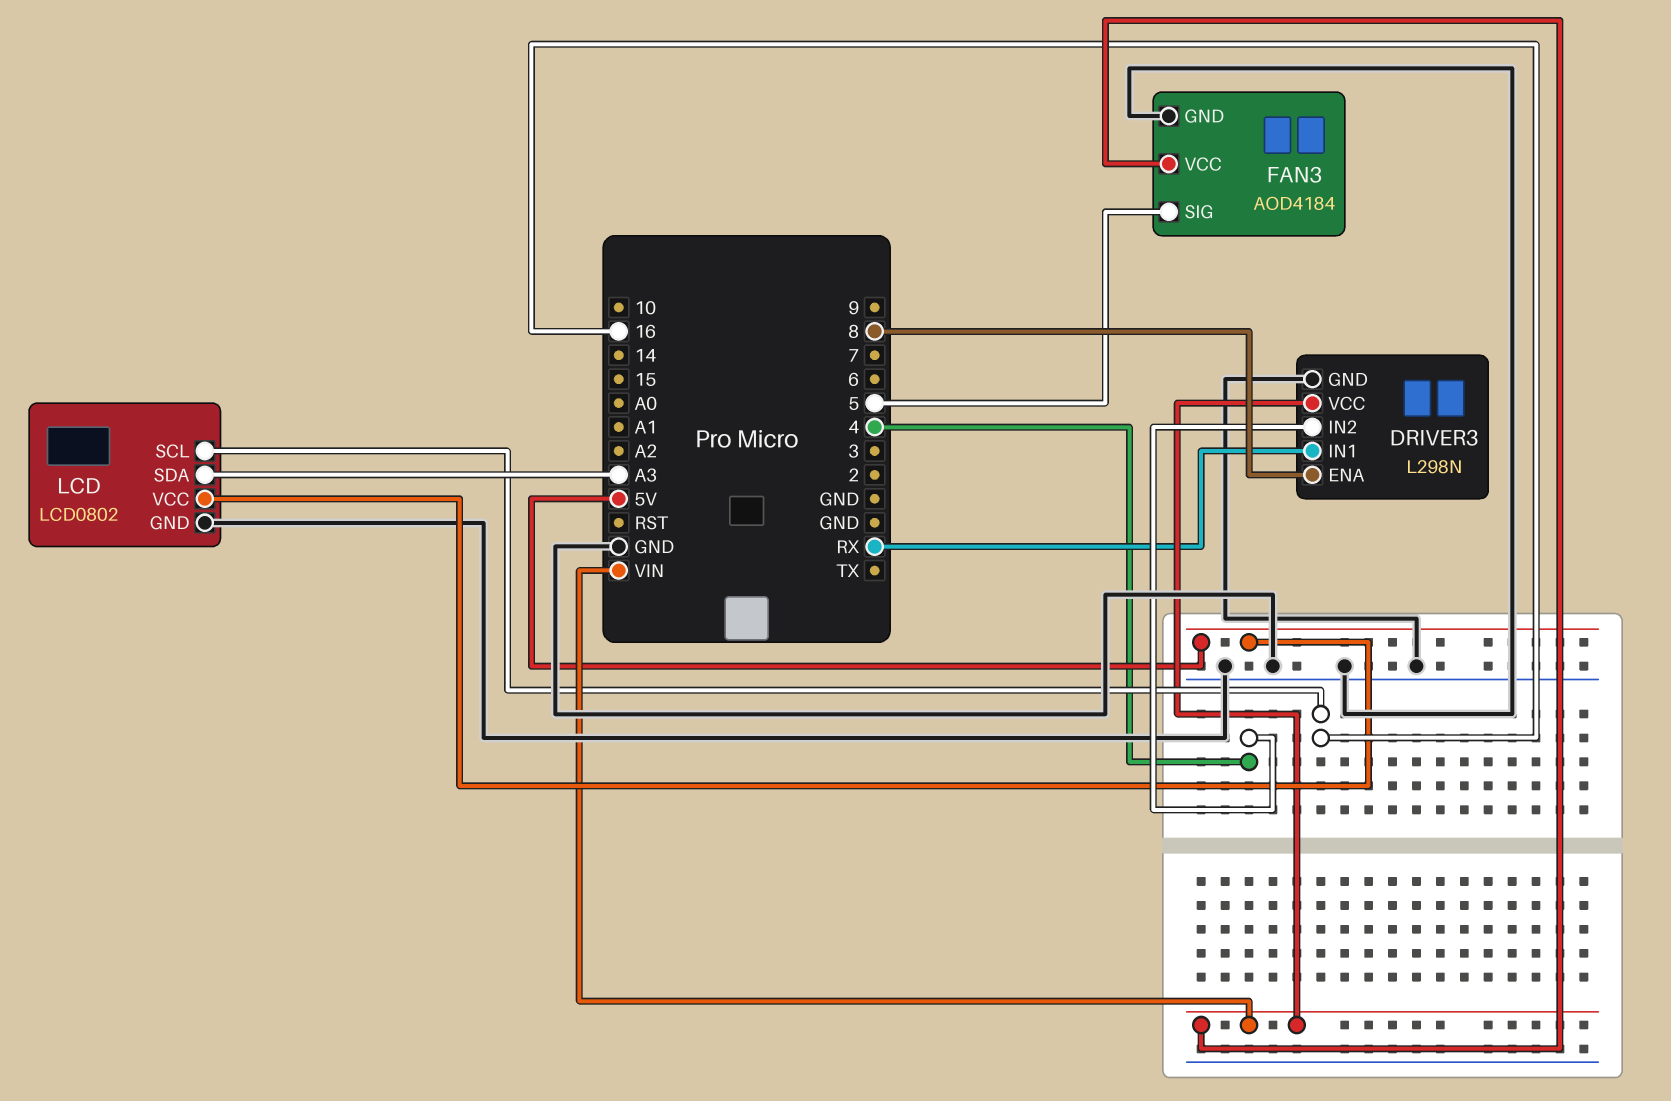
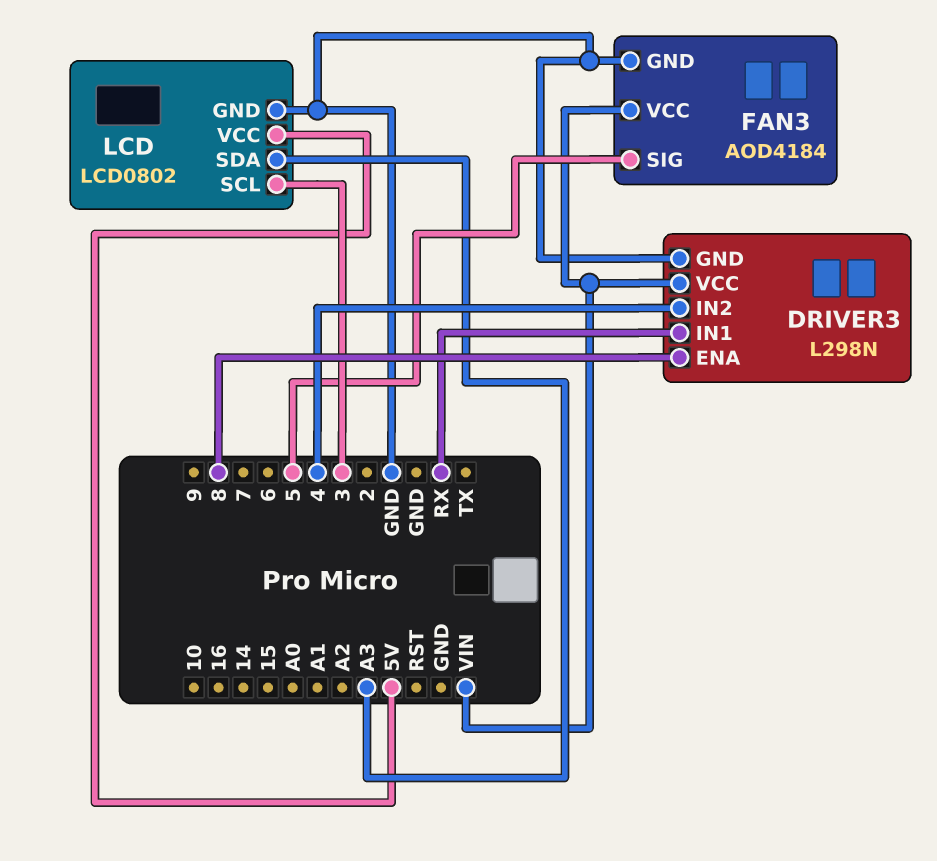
LCD pin SCL: 16 -> 3

